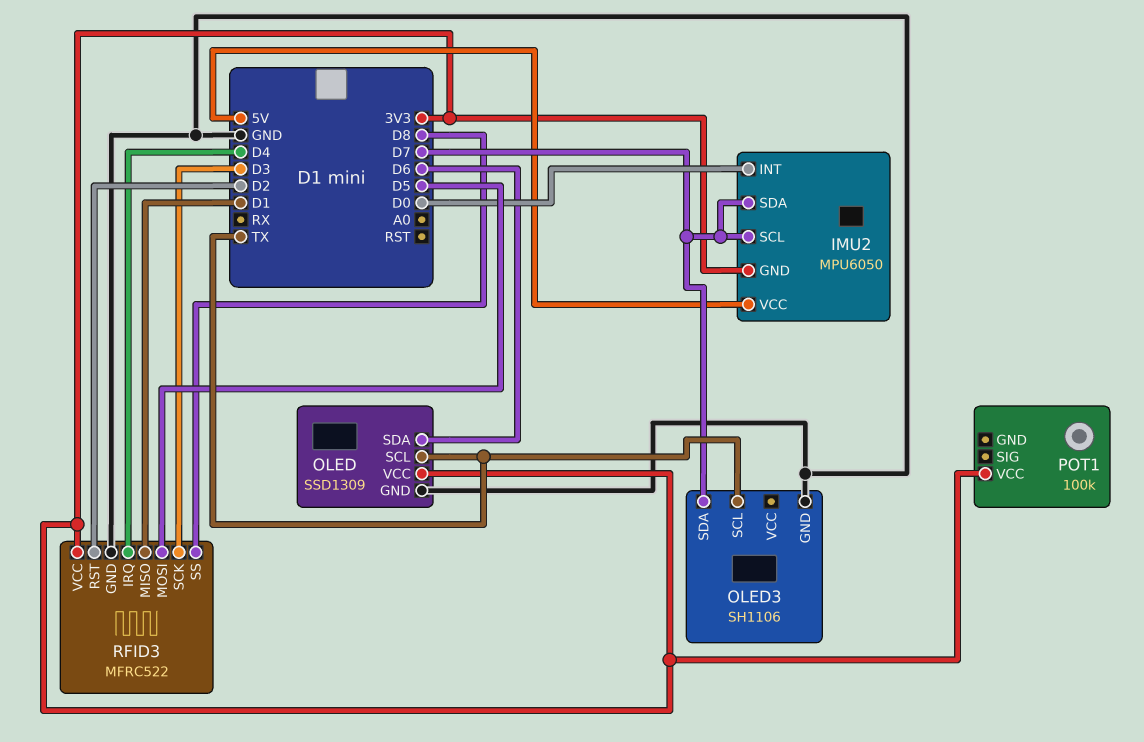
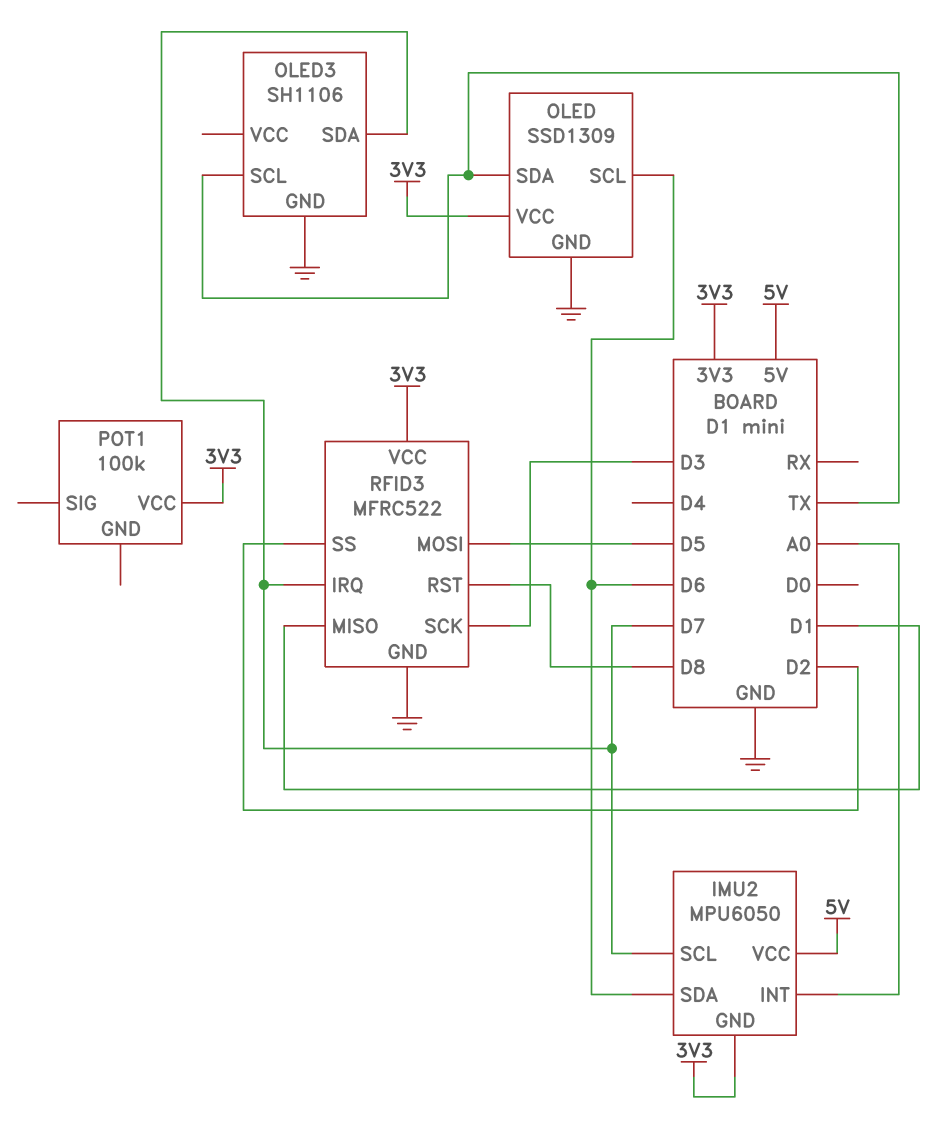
IMU2 pin INT: D0 -> A0
IMU2 pin SDA: D7 -> D6
OLED pin SCL: TX -> D6
OLED pin SDA: D6 -> TX
RFID3 pin IRQ: D4 -> D7
RFID3 pin RST: D2 -> D8
RFID3 pin SS: D8 -> D2

